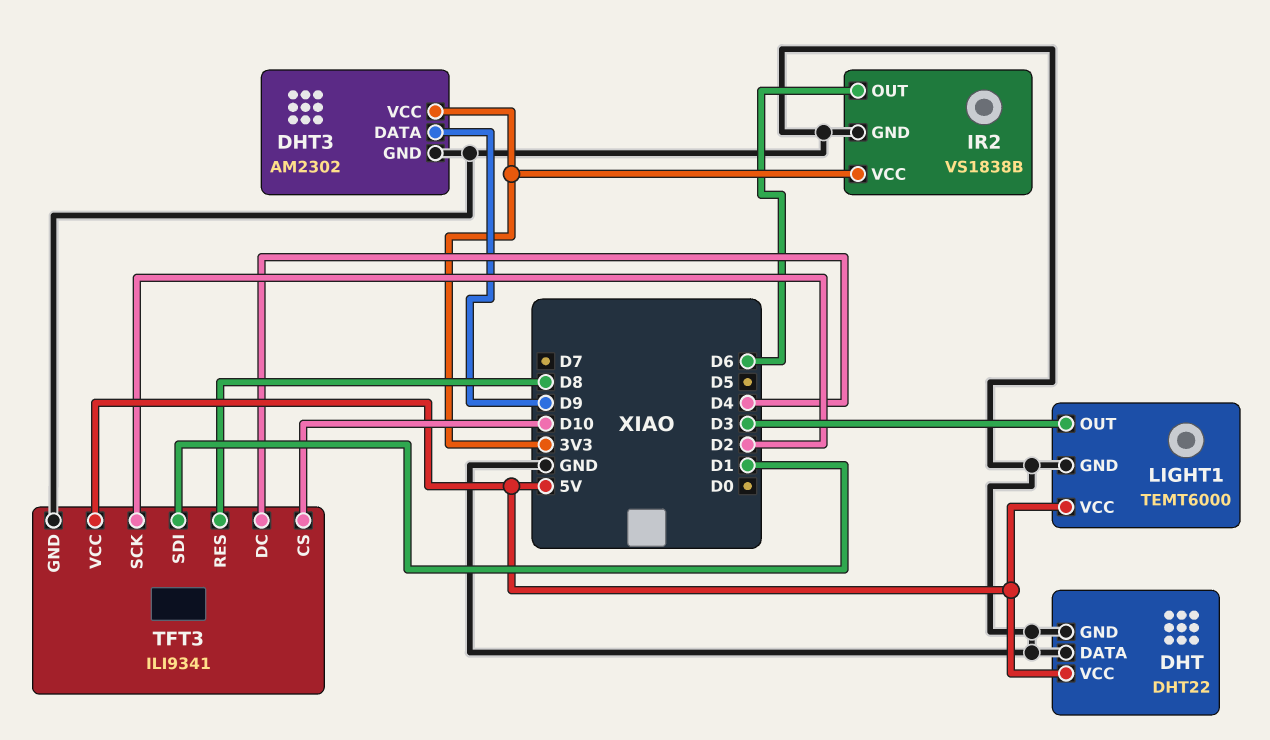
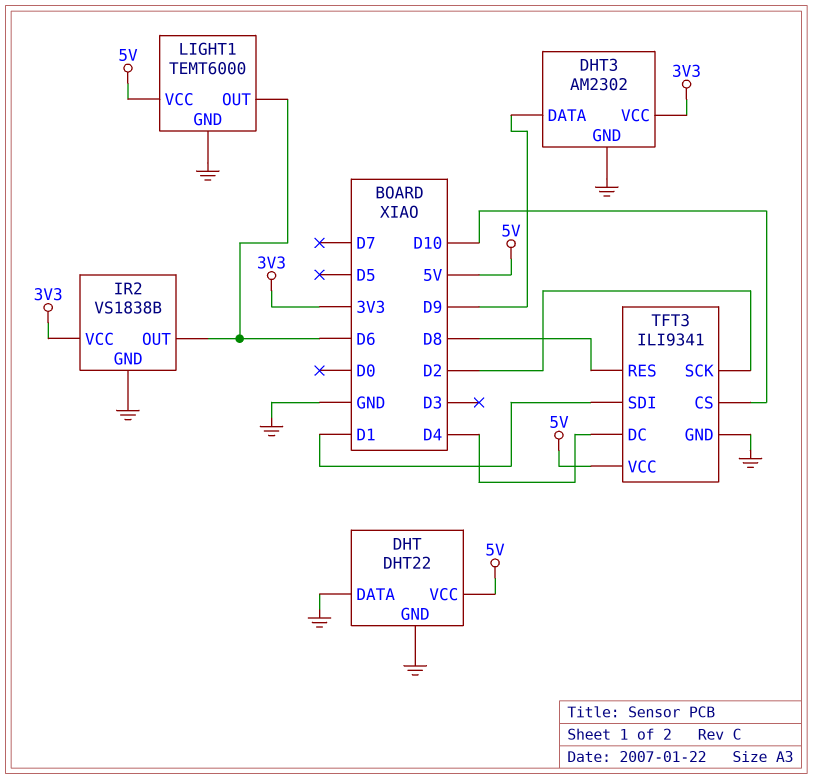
LIGHT1 pin OUT: D3 -> D6

